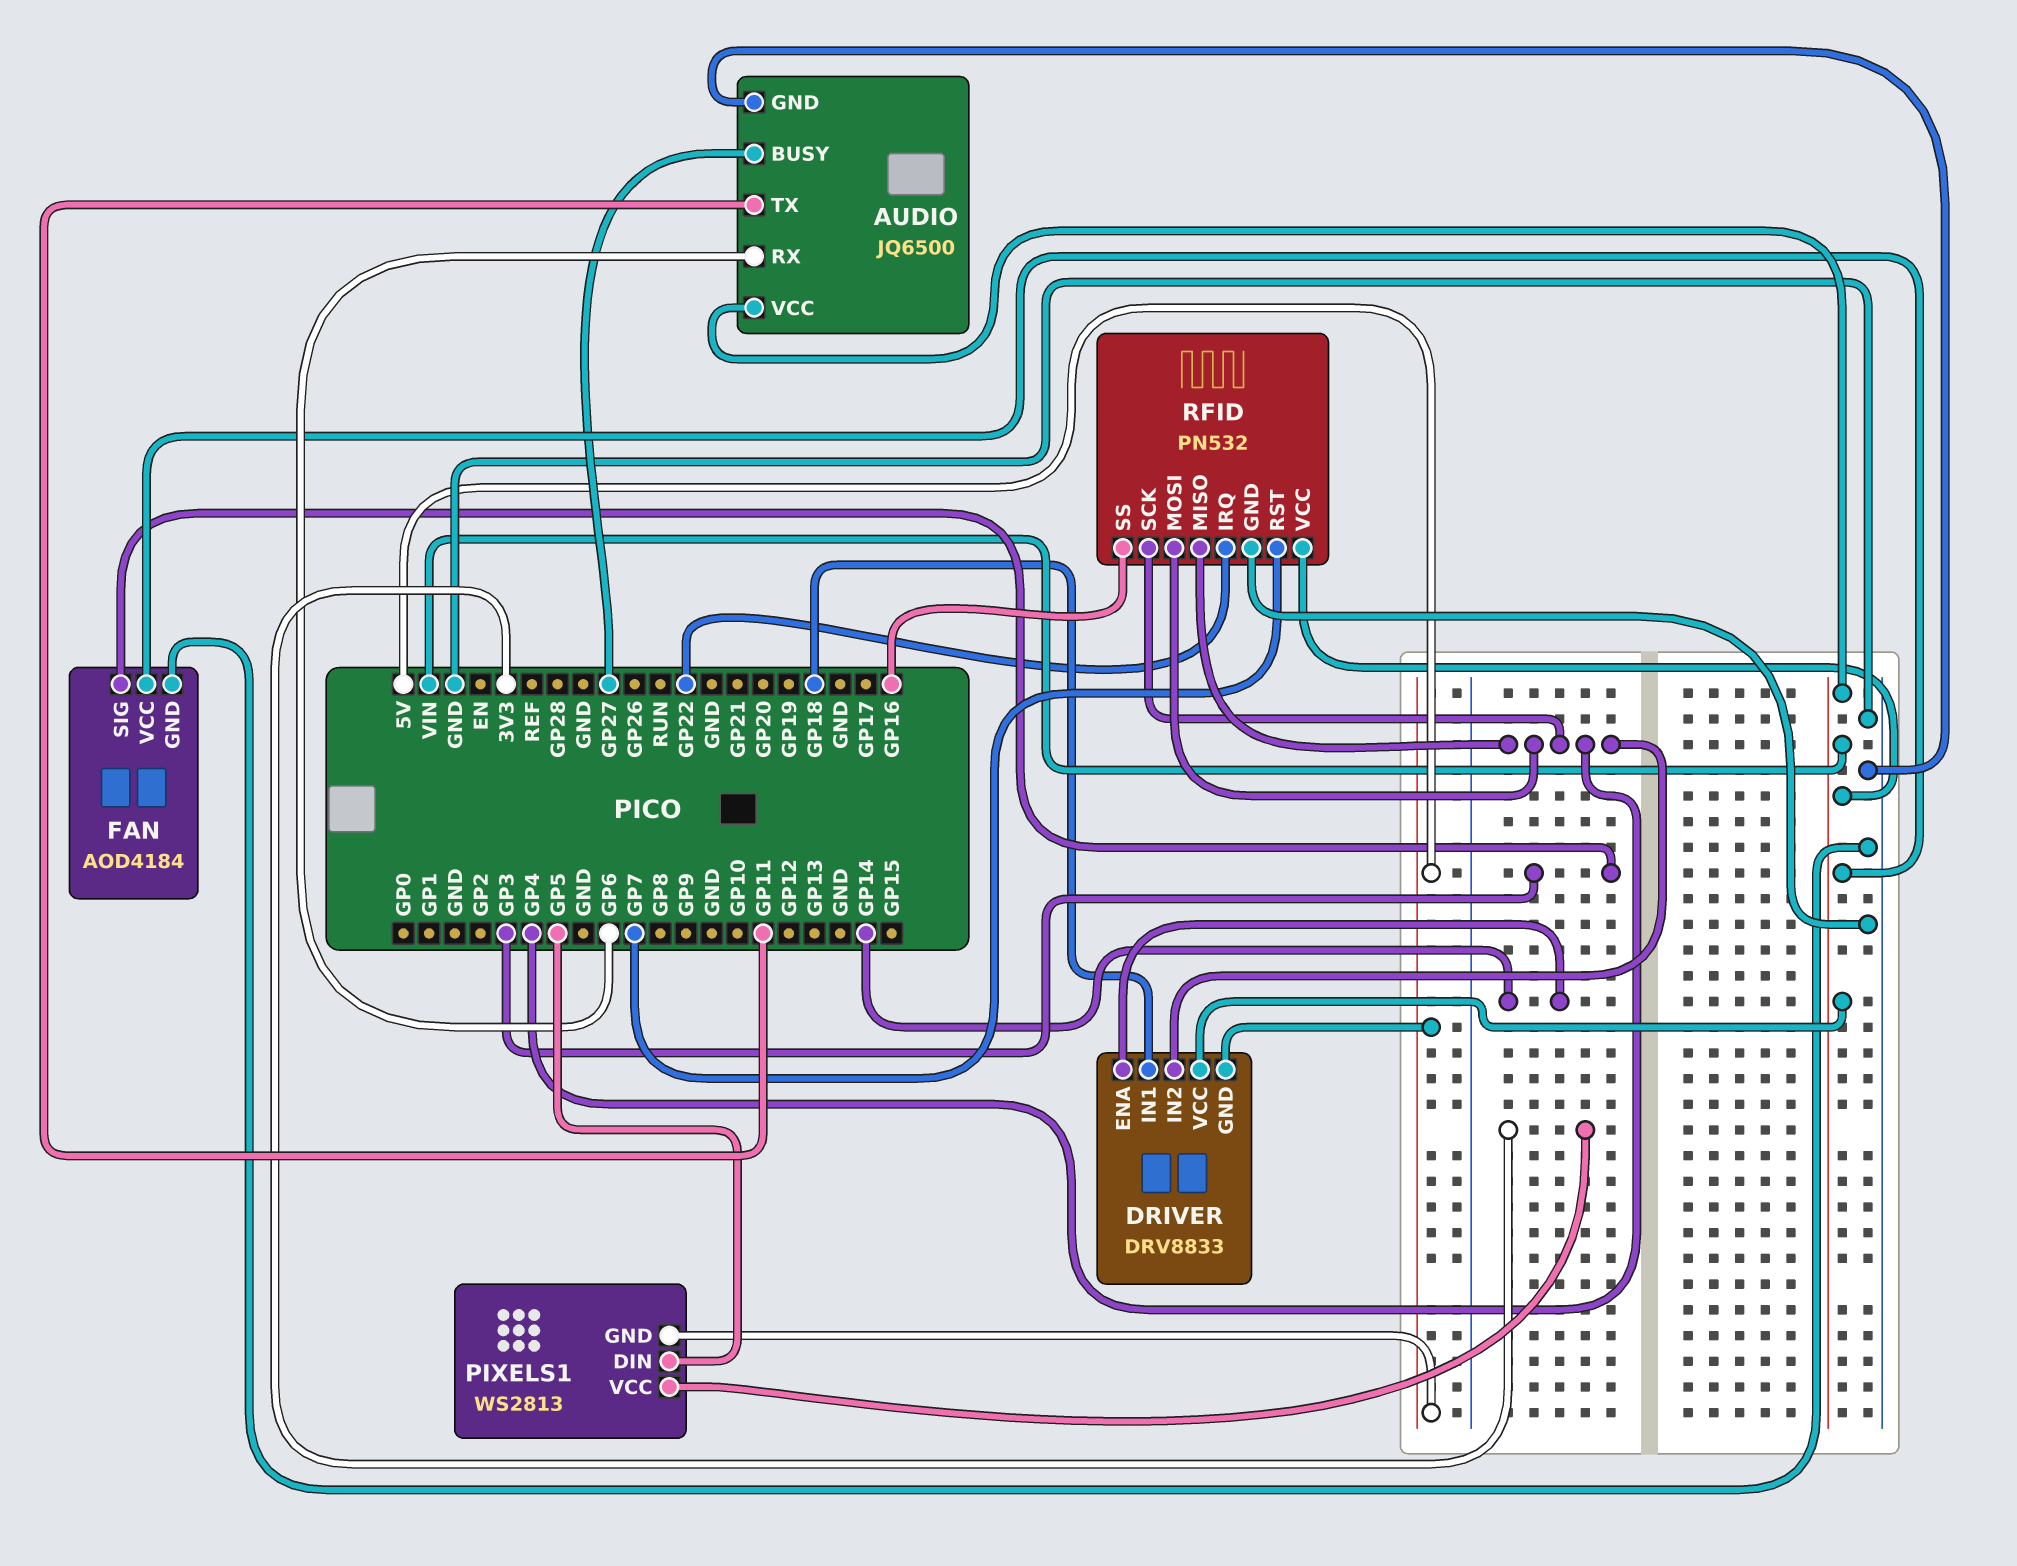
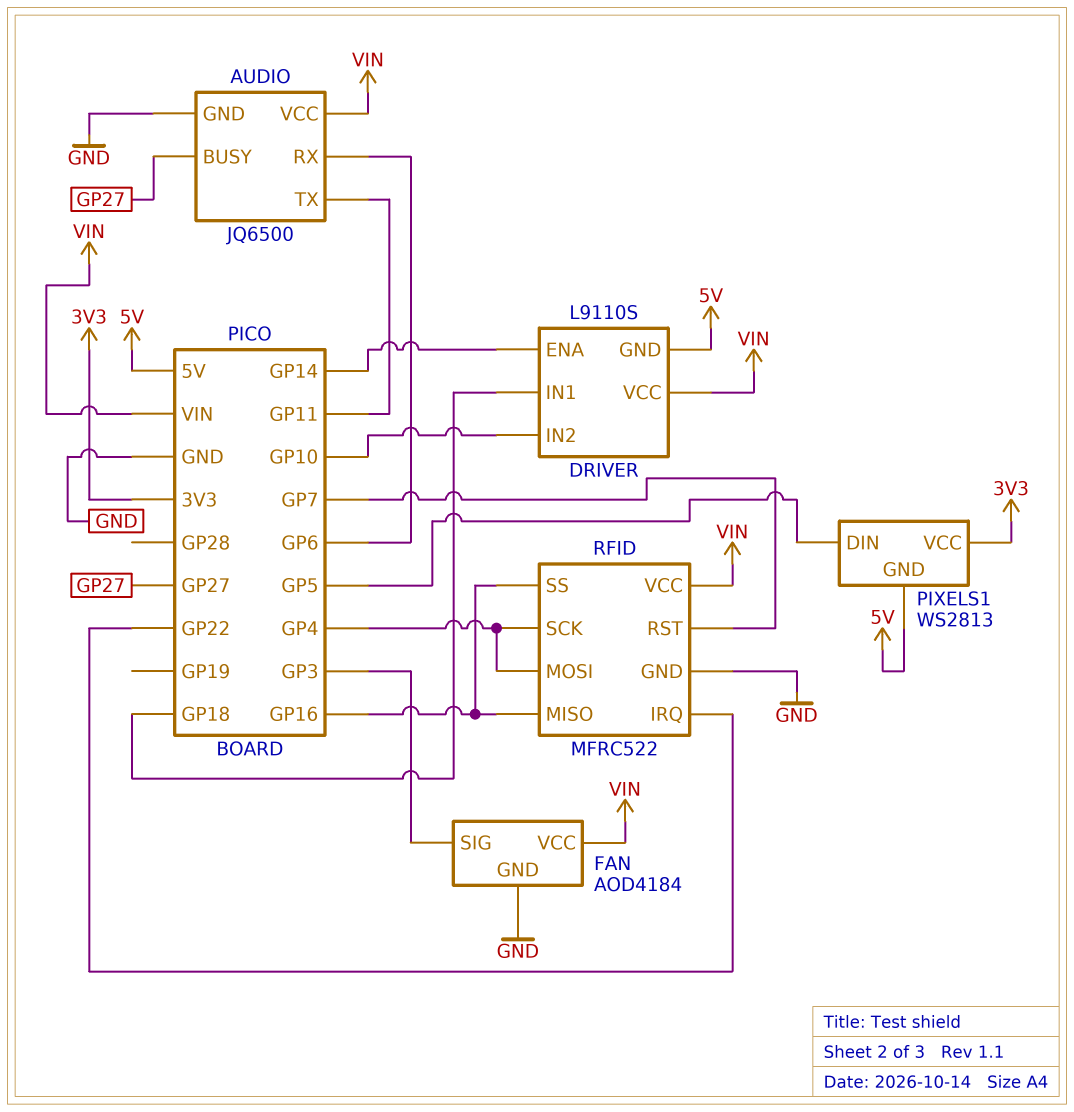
DRIVER: DRV8833 -> L9110S
DRIVER pin IN2: GP4 -> GP10
RFID: PN532 -> MFRC522
RFID pin MISO: GP4 -> GP16

